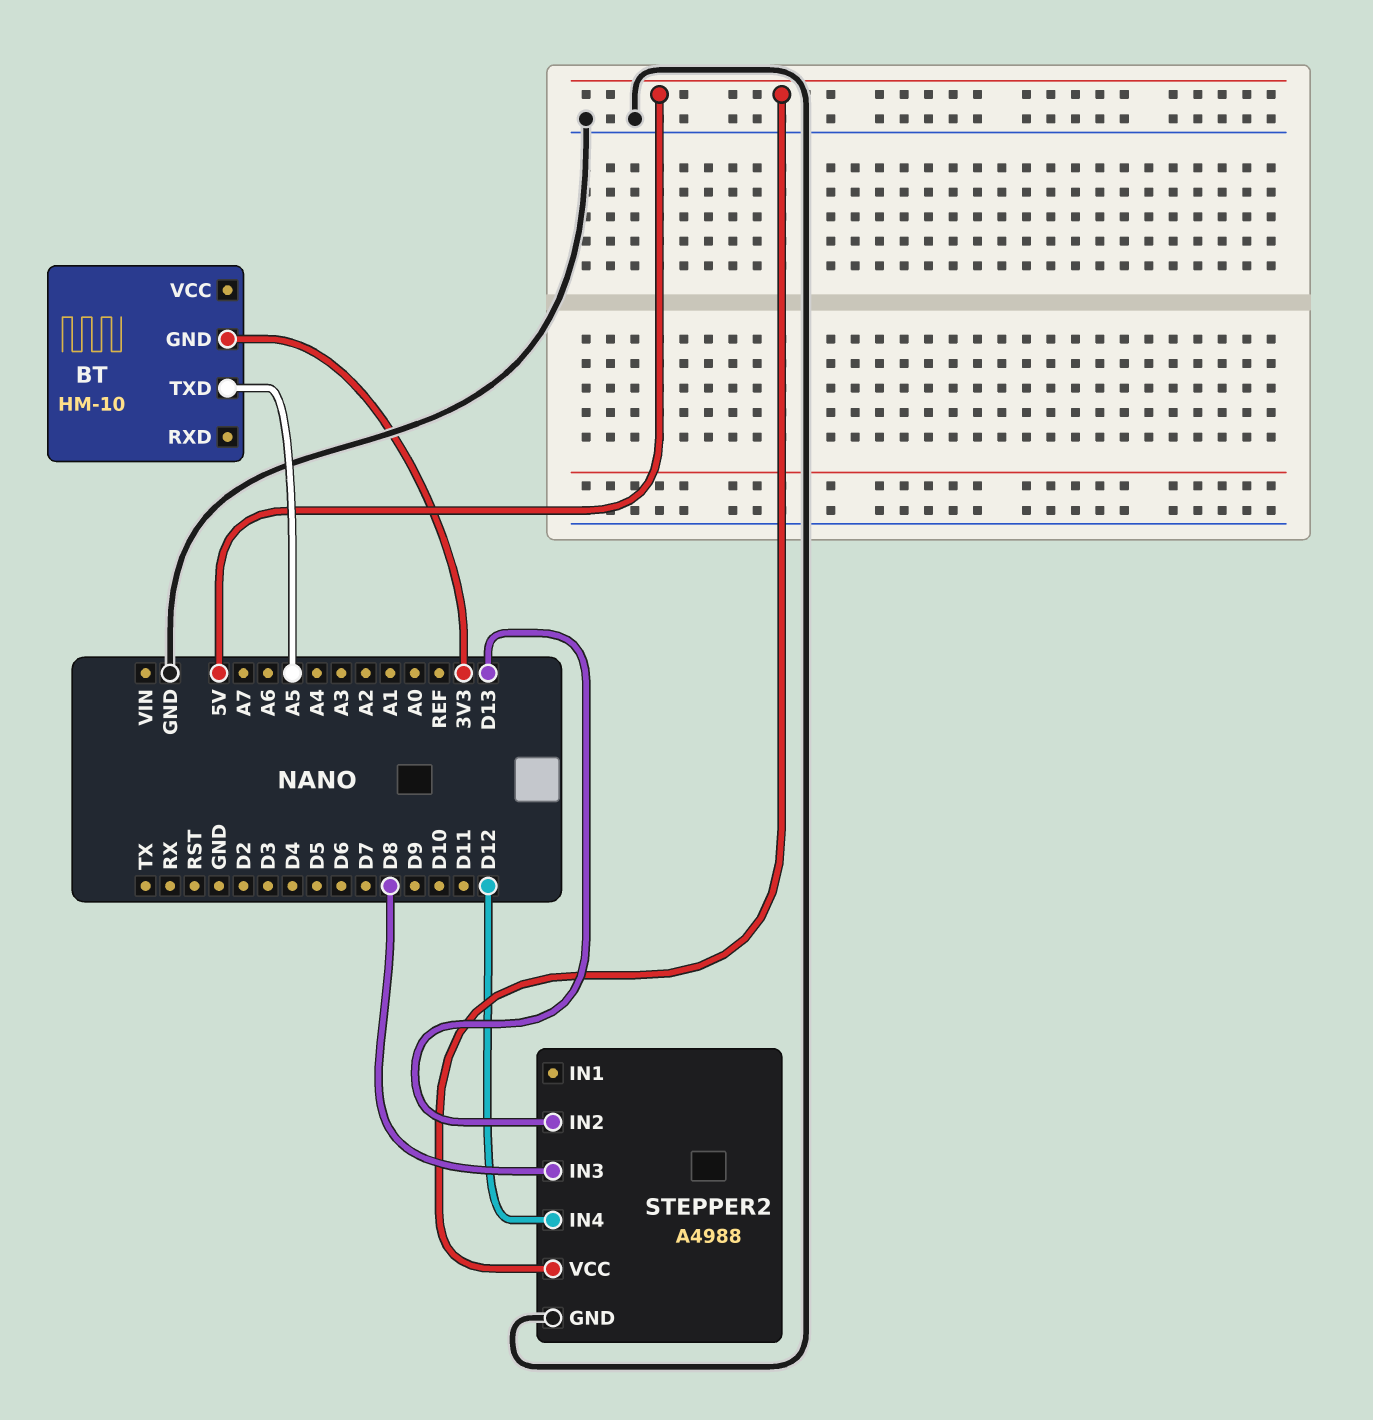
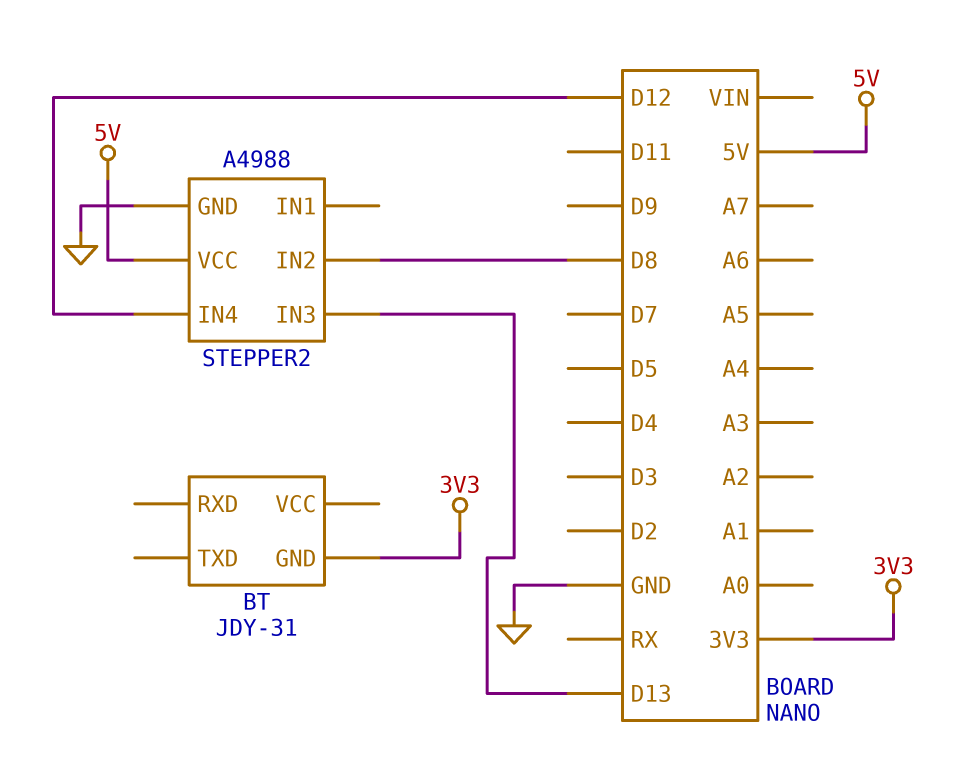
BT: HM-10 -> JDY-31
BT pin TXD: A5 -> none
STEPPER2 pin IN2: D13 -> D8
STEPPER2 pin IN3: D8 -> D13

